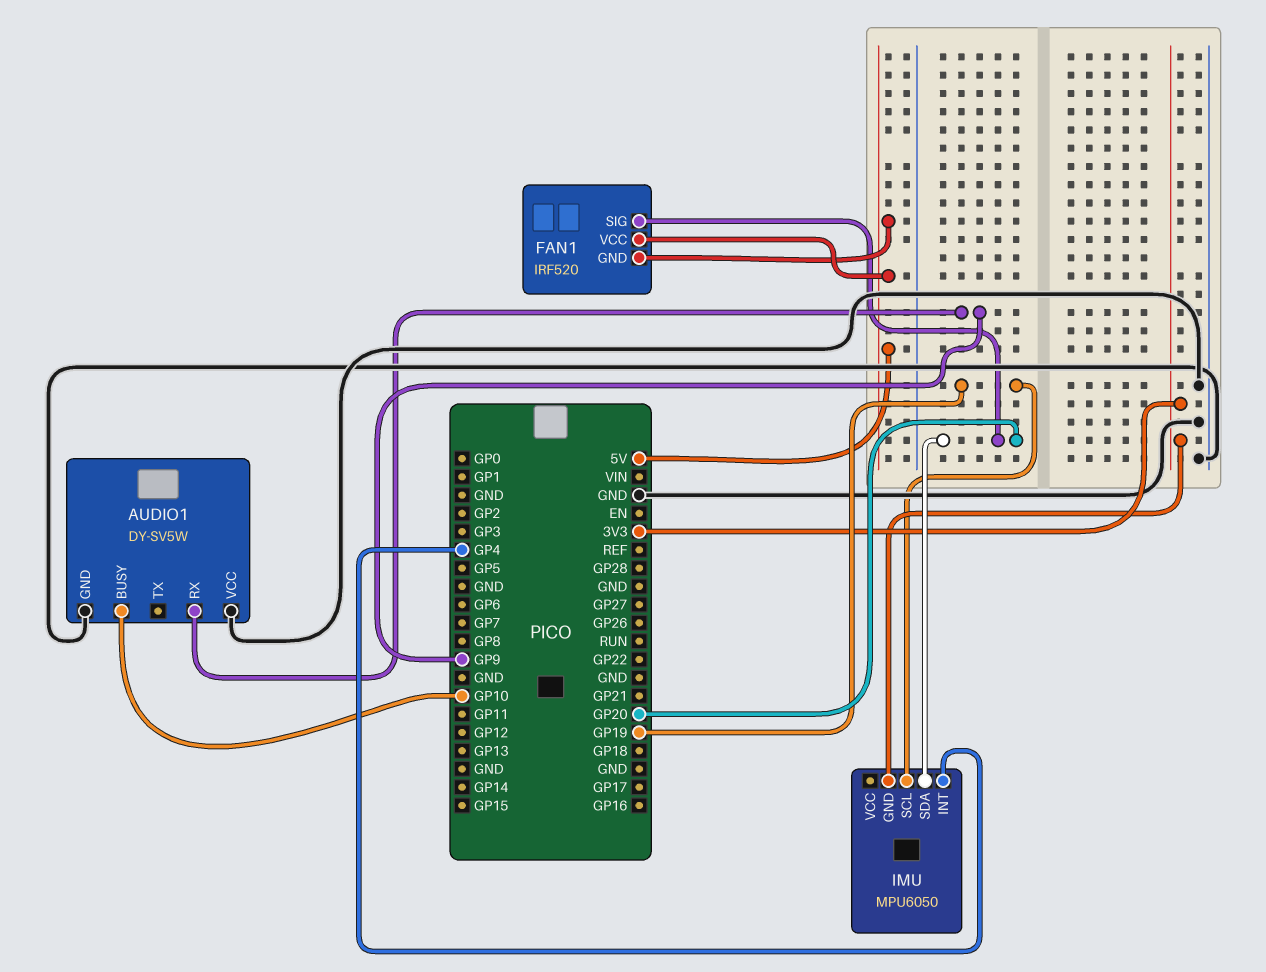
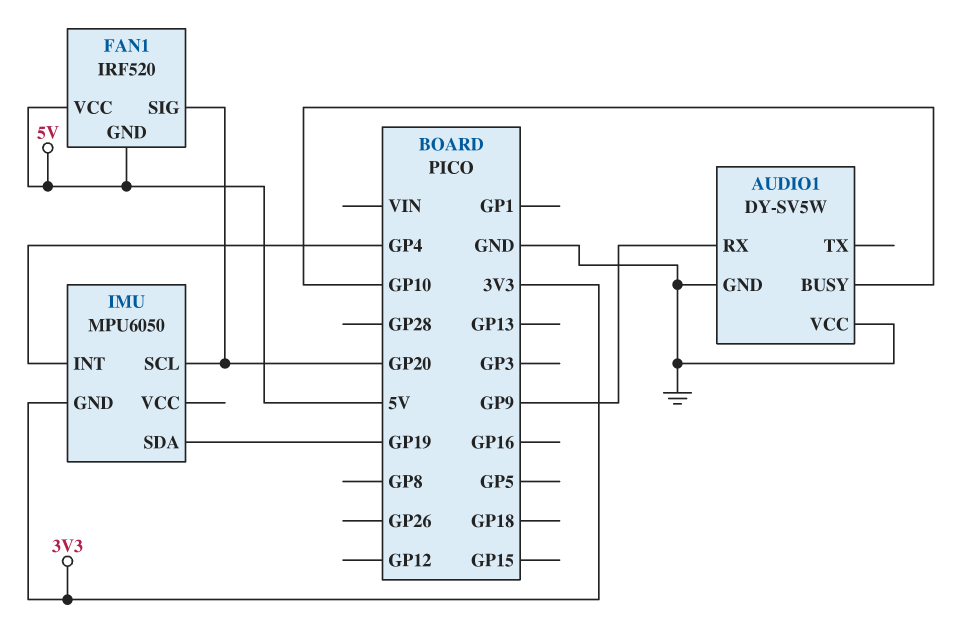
IMU pin SCL: GP19 -> GP20
IMU pin SDA: GP20 -> GP19

